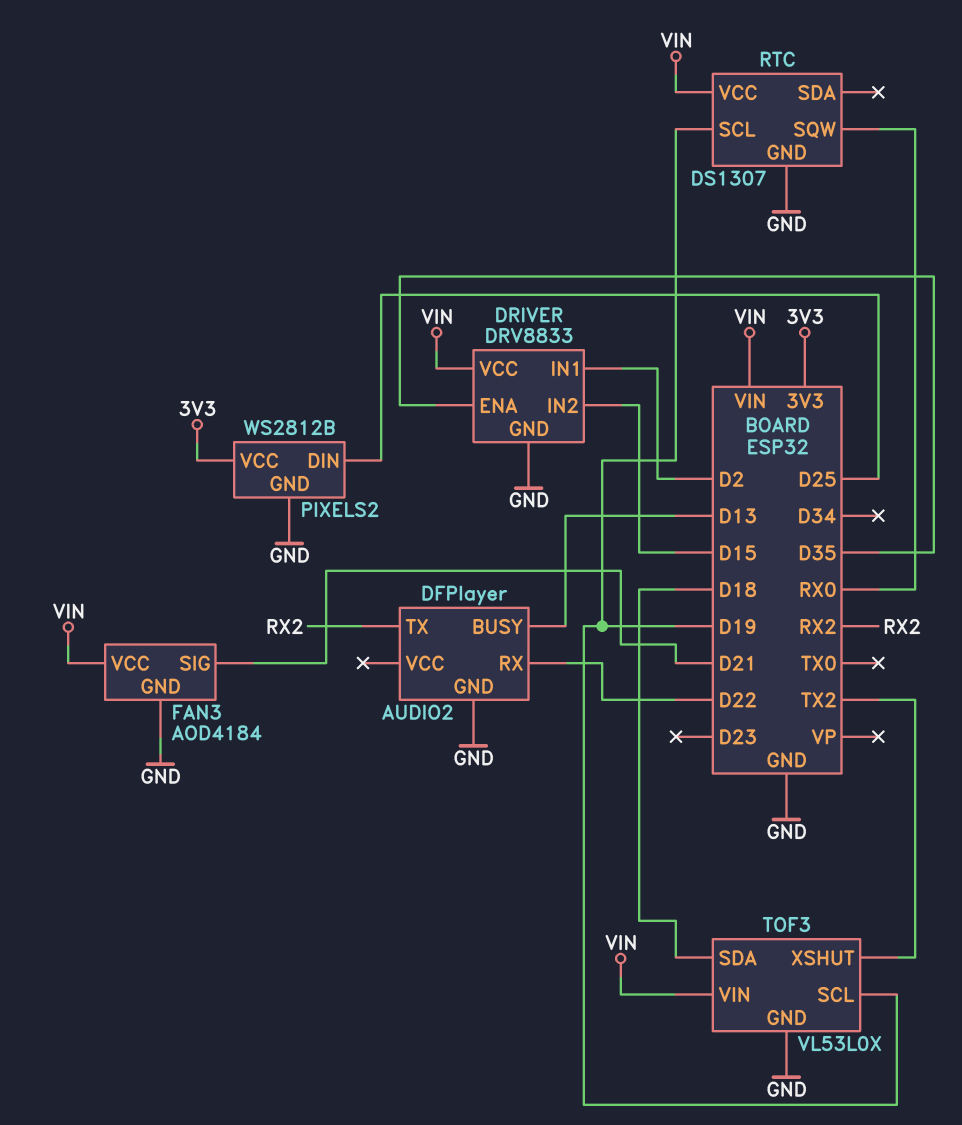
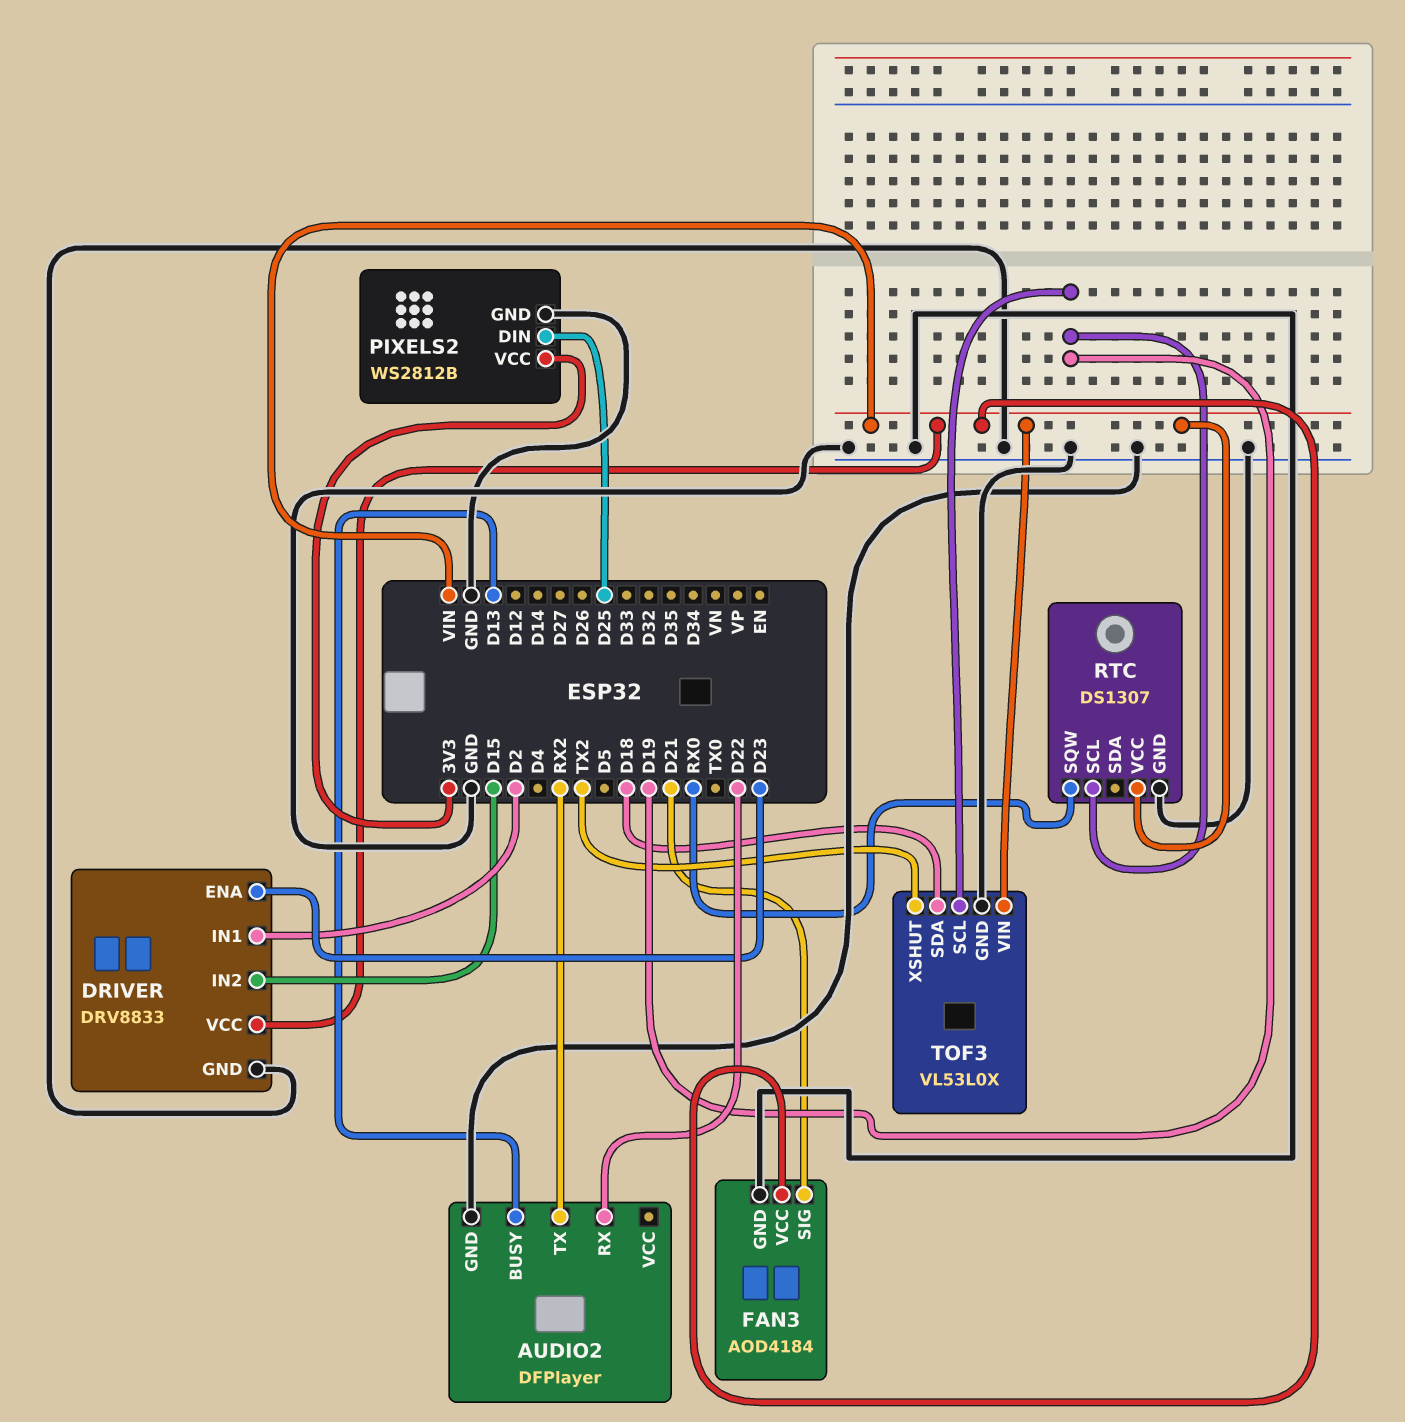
DRIVER pin ENA: D35 -> D23

